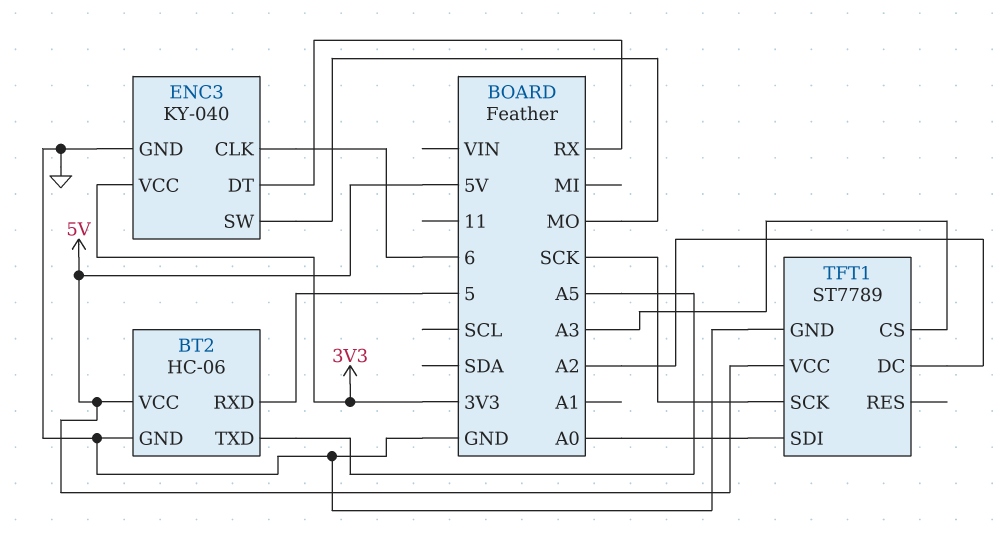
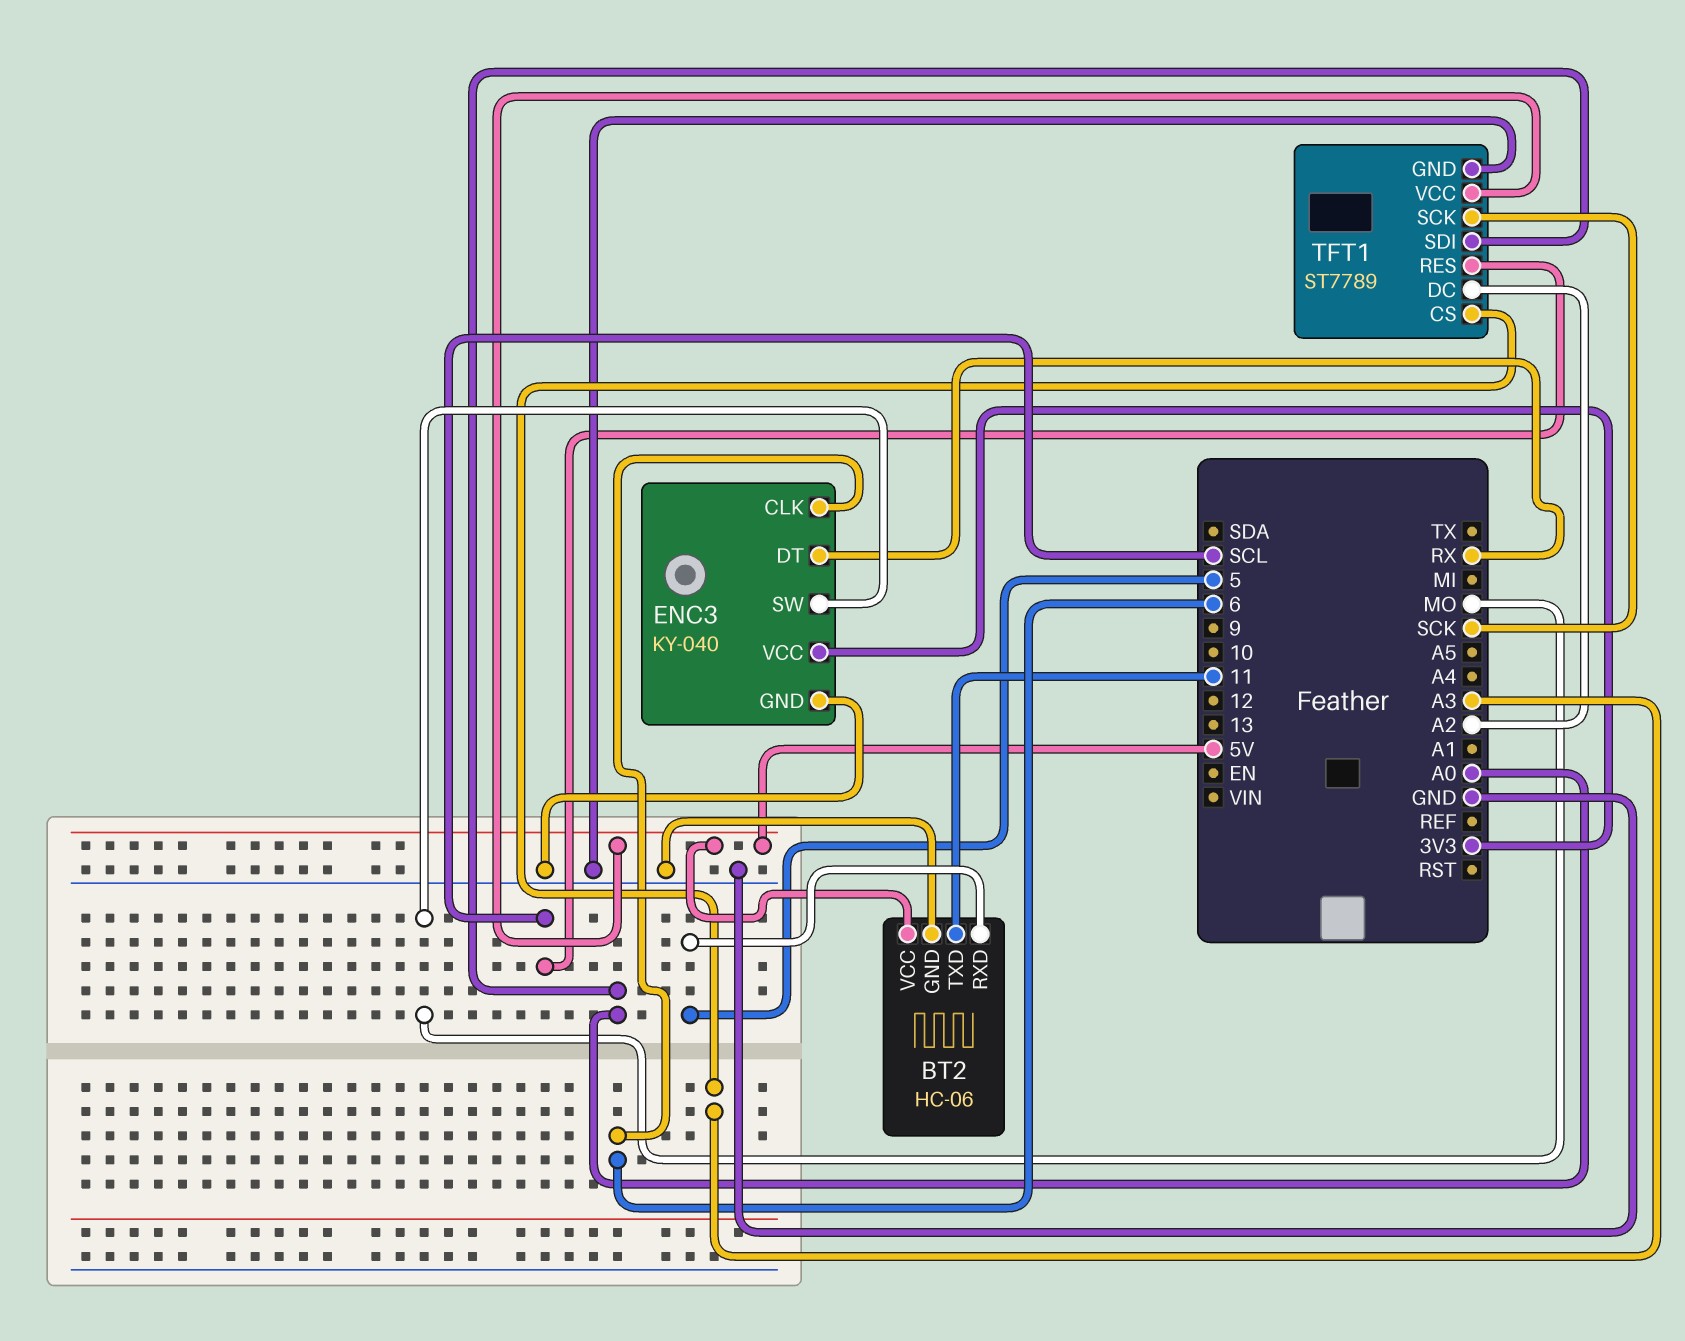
BT2 pin TXD: A5 -> 11
TFT1 pin RES: none -> SCL

